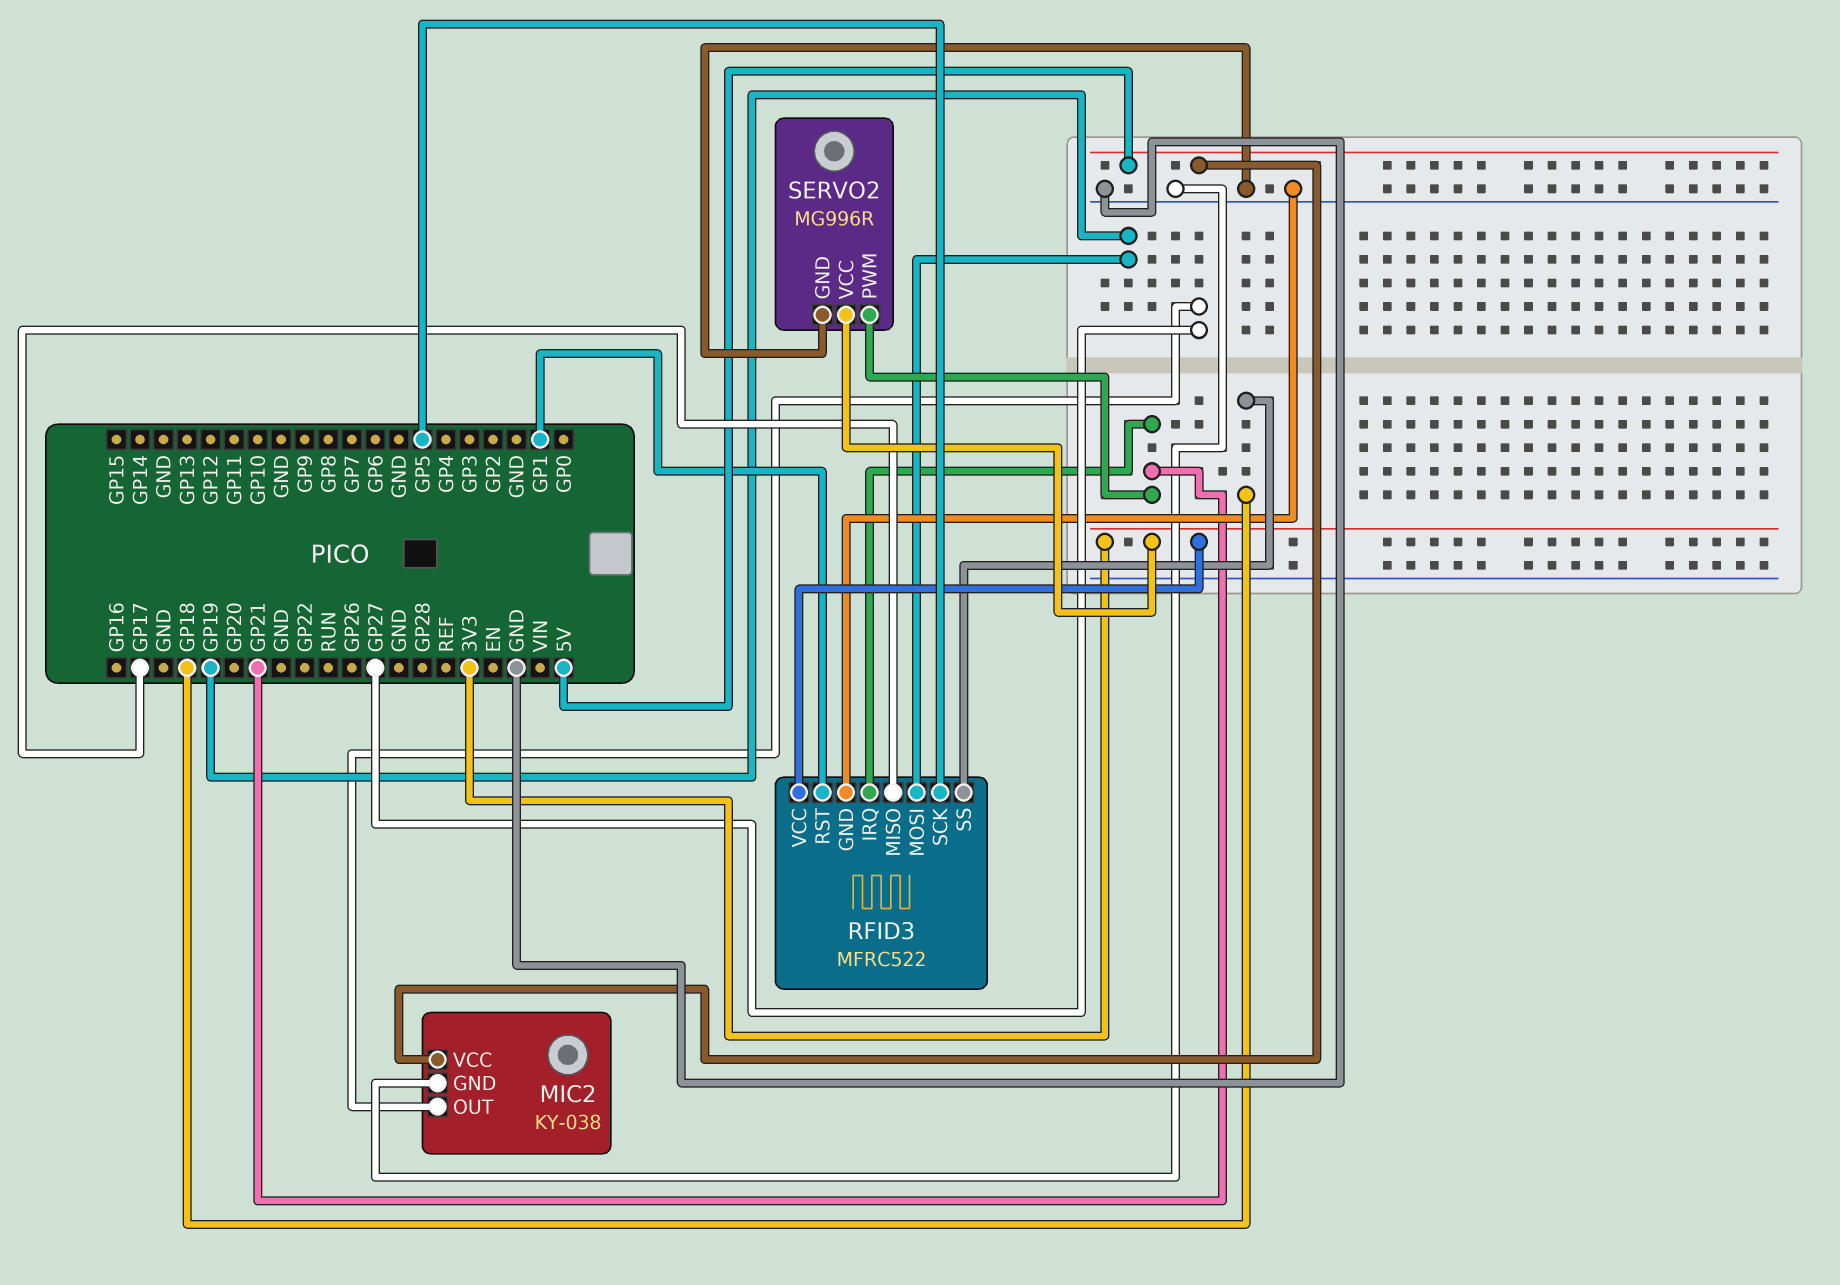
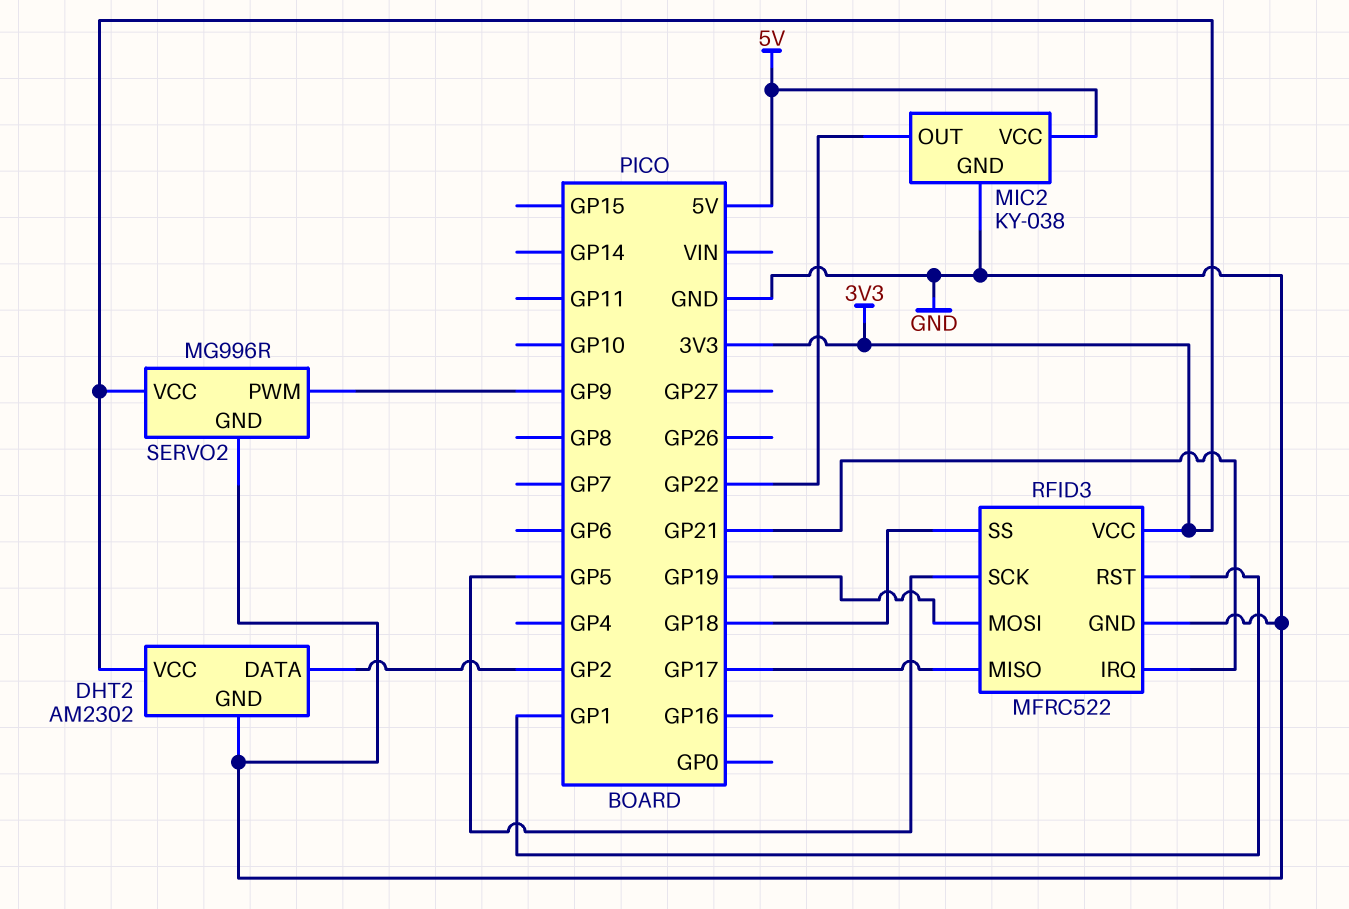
DHT2: none -> AM2302
DHT2 pin DATA: none -> GP2
DHT2 pin GND: none -> GND
DHT2 pin VCC: none -> 3V3
MIC2 pin OUT: GP27 -> GP22
SERVO2 pin PWM: GP21 -> GP9

